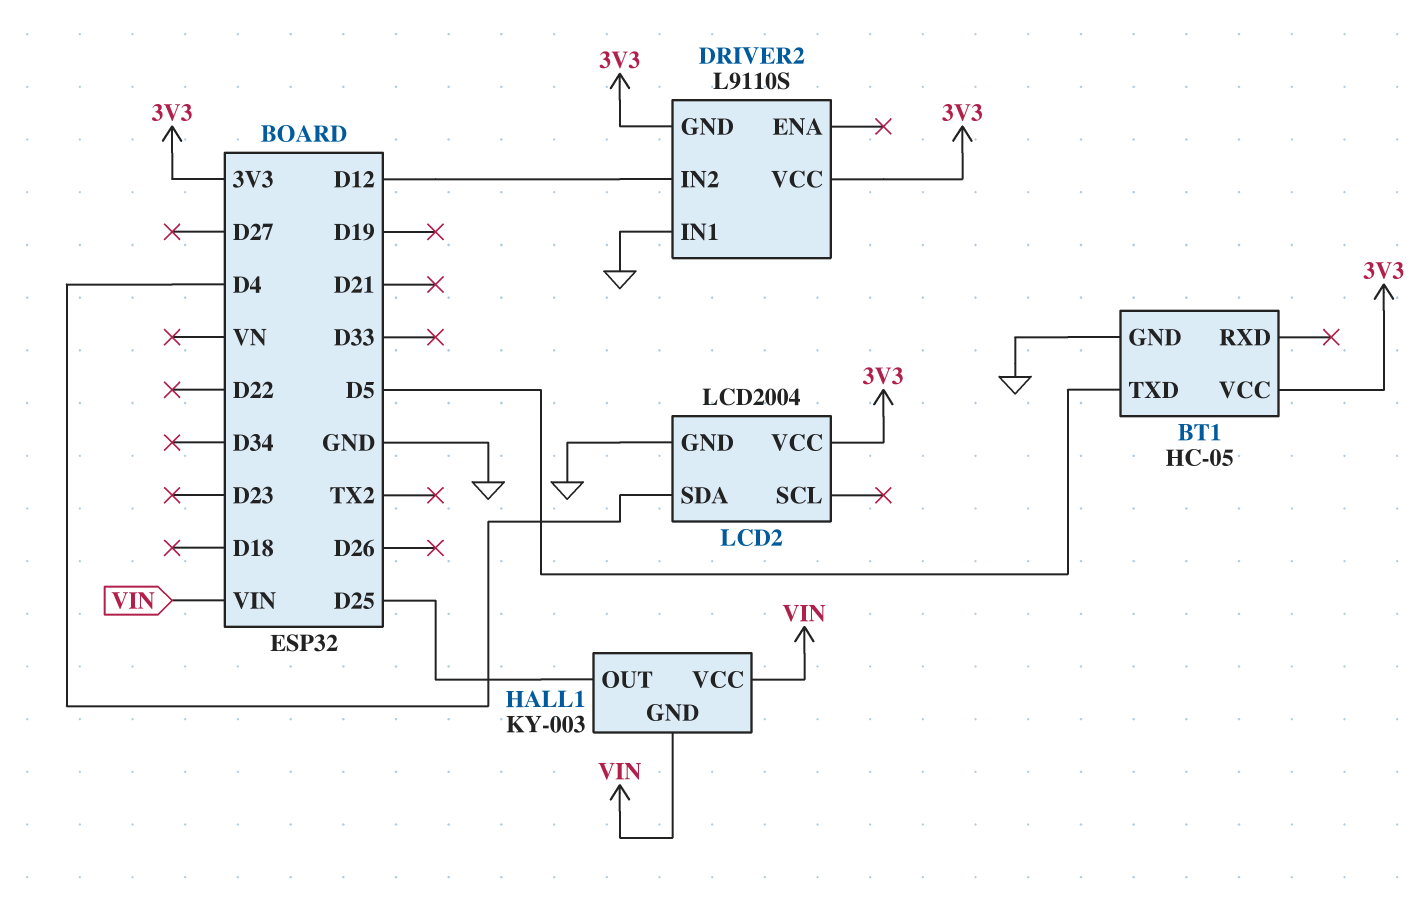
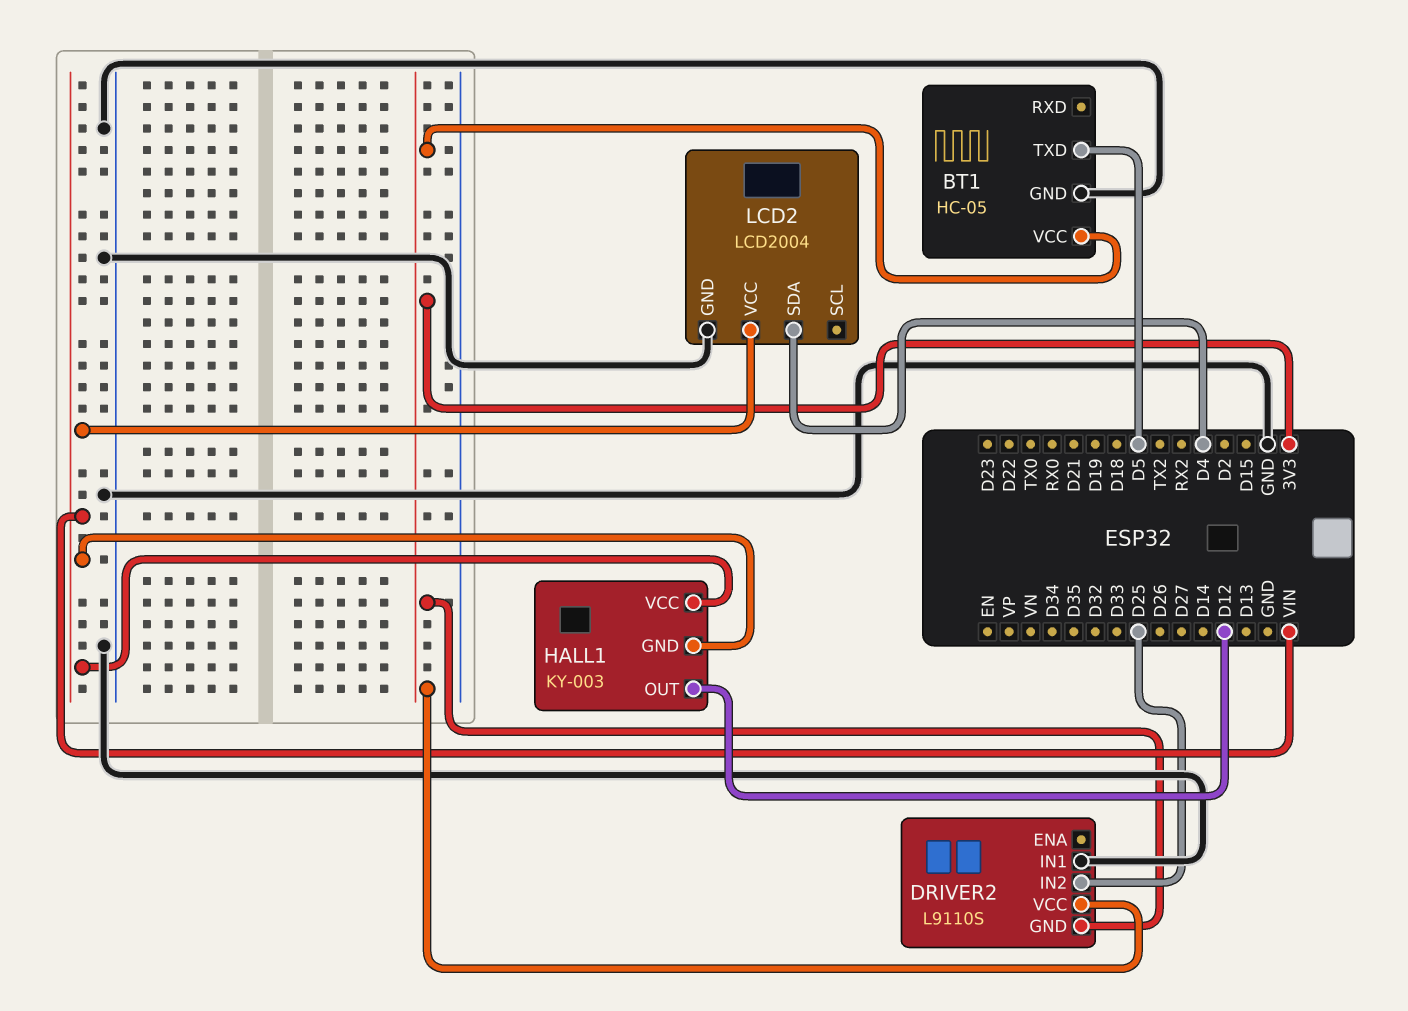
DRIVER2 pin IN2: D12 -> D25
HALL1 pin OUT: D25 -> D12
LCD2 pin VCC: 3V3 -> VIN

